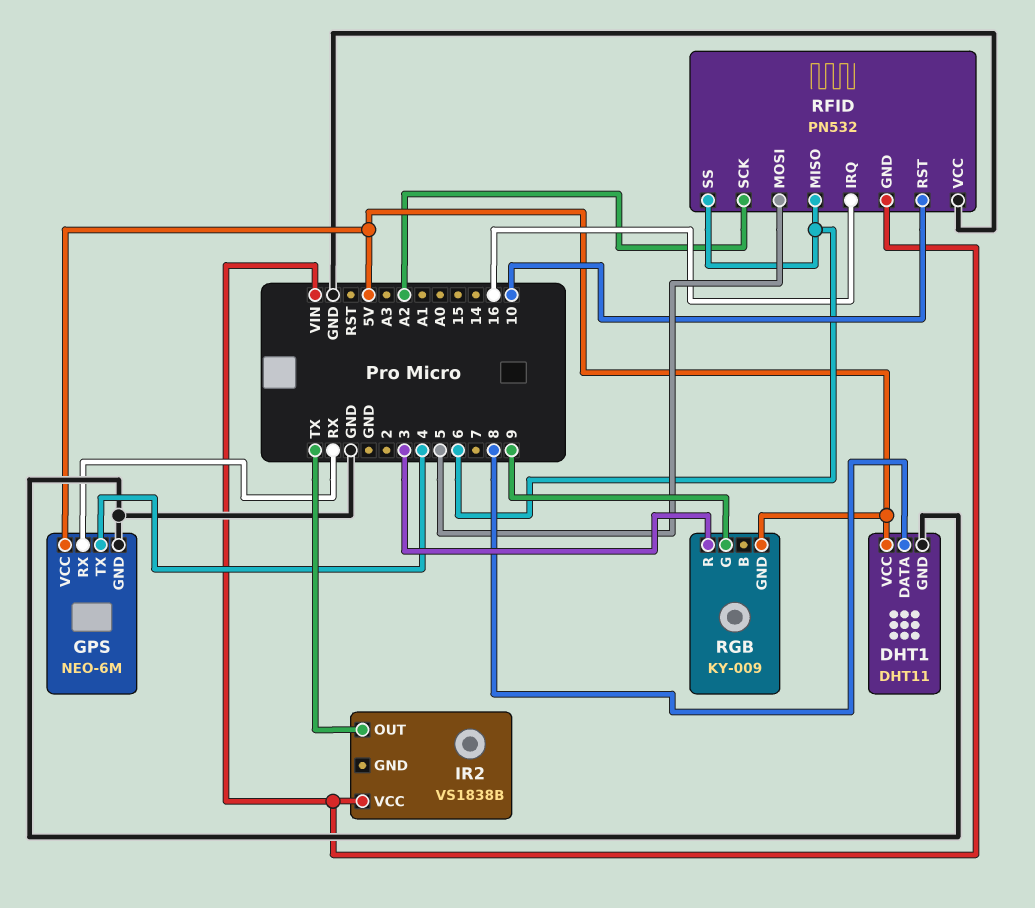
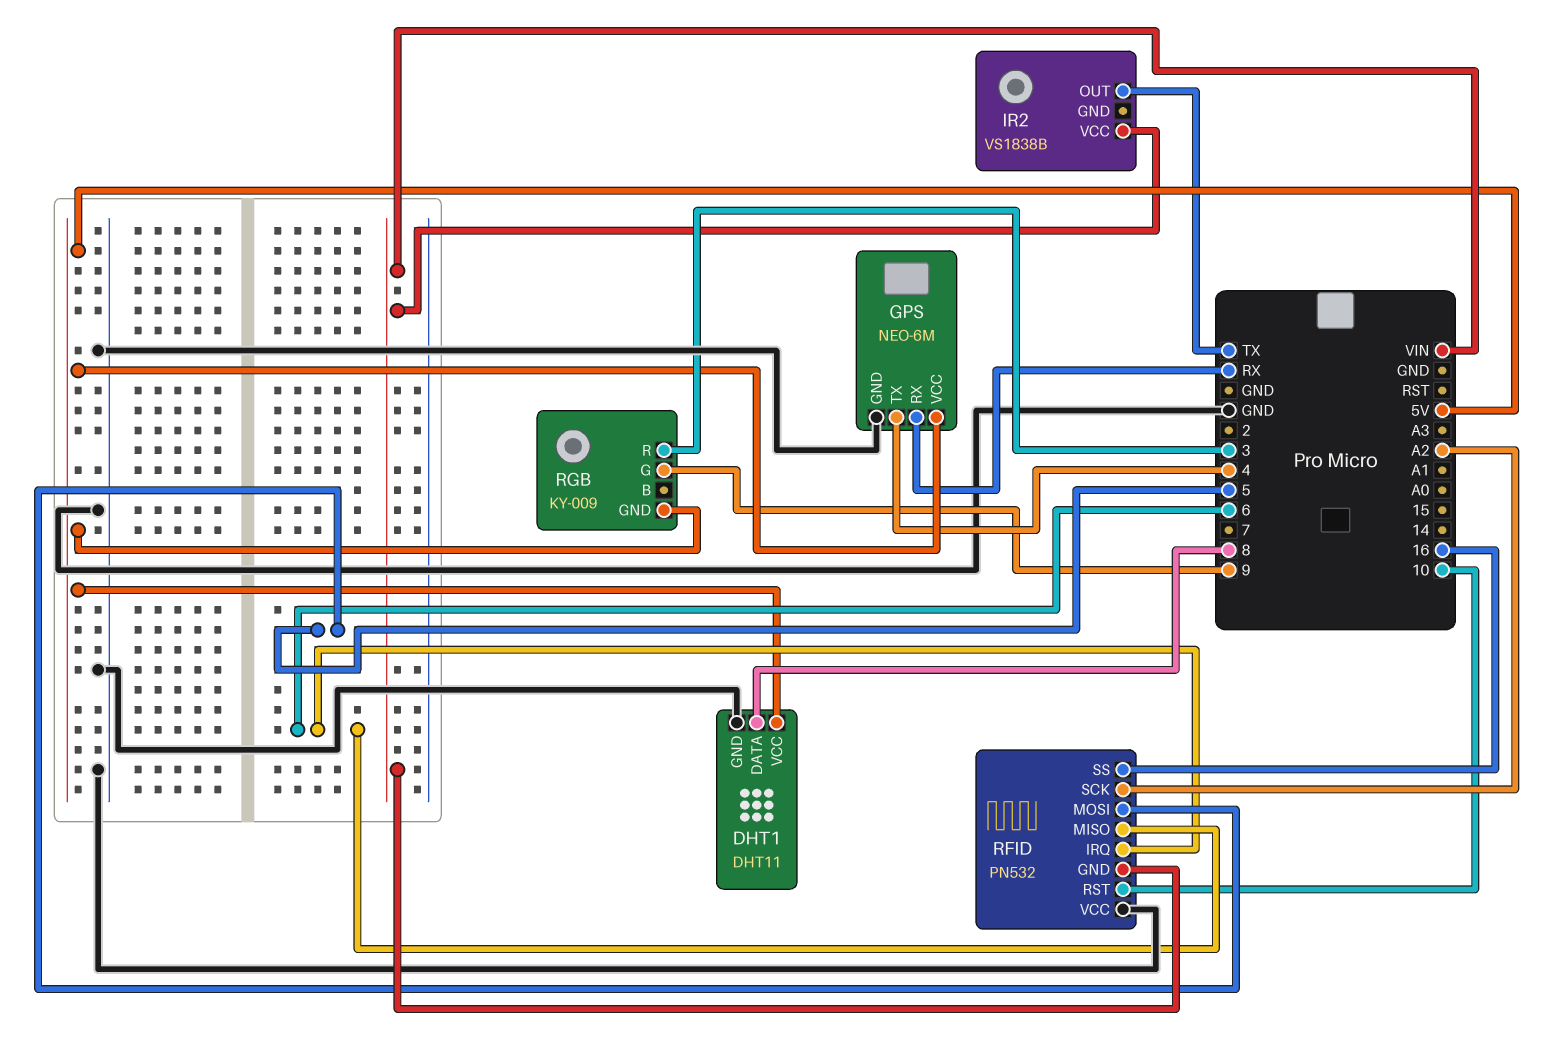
RFID pin IRQ: 16 -> 6
RFID pin SS: 6 -> 16

